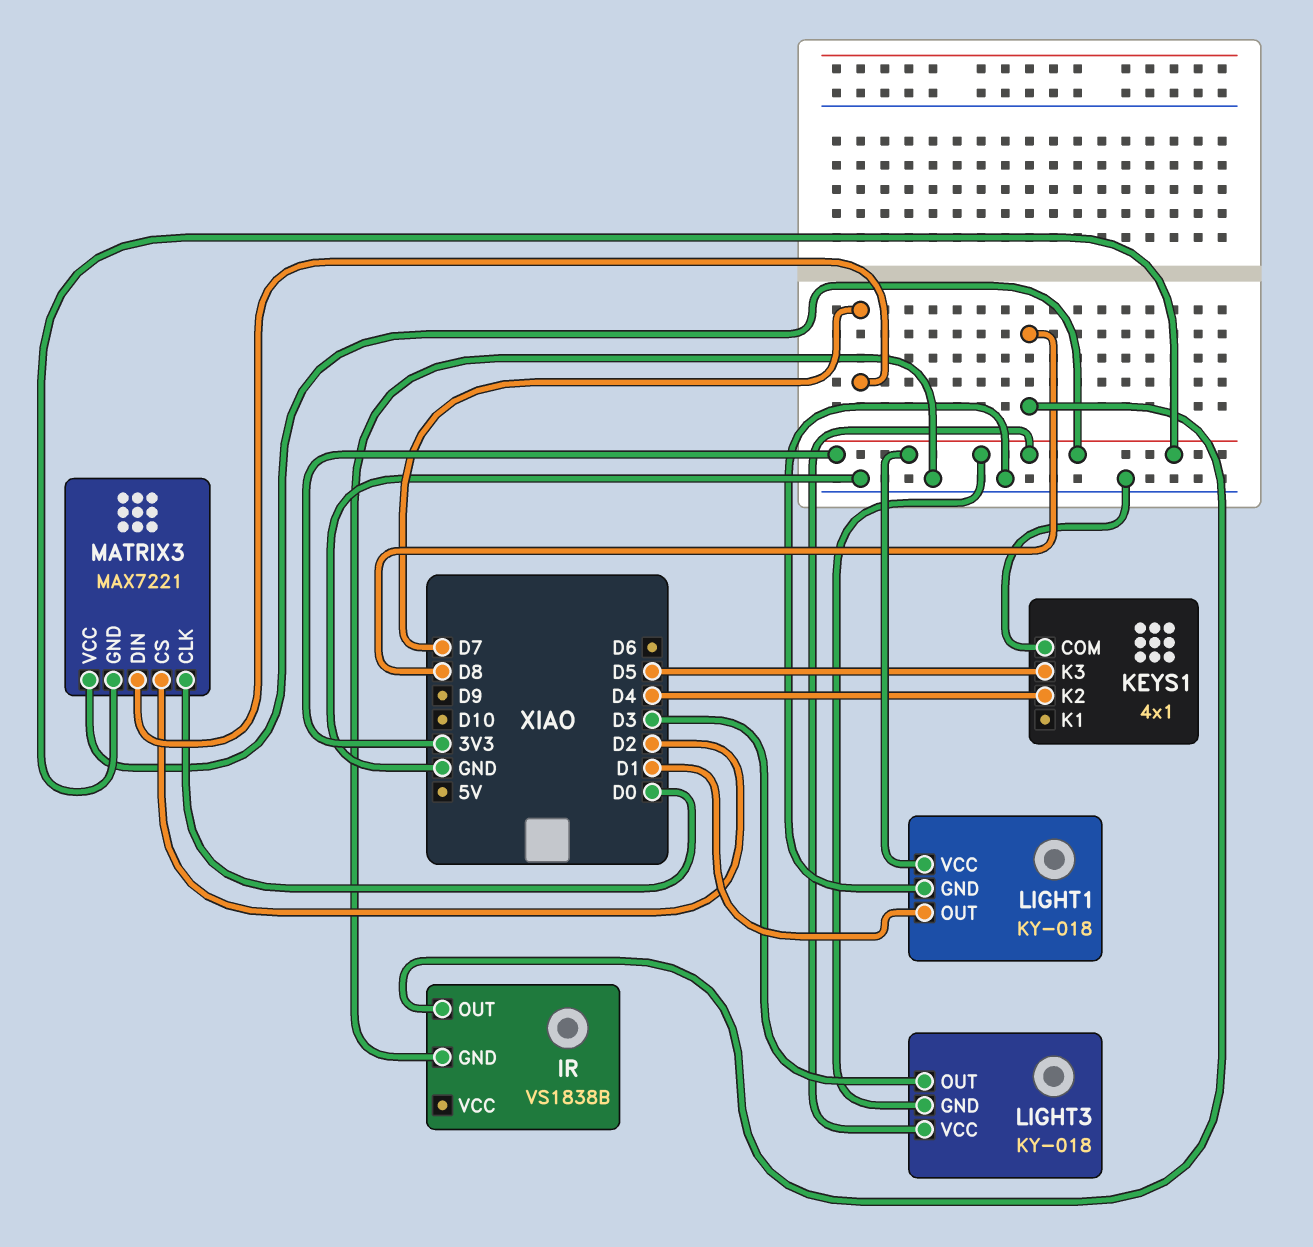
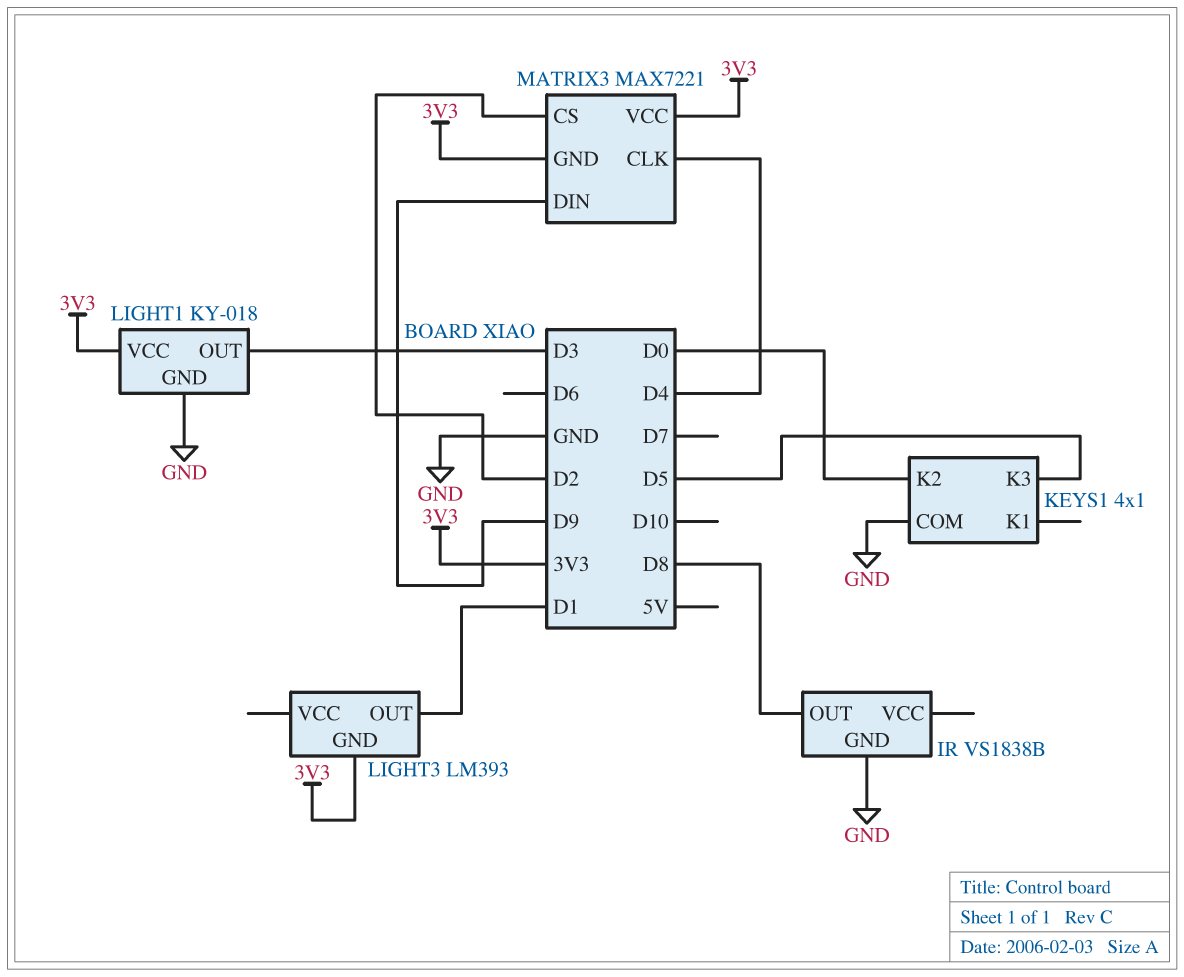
KEYS1 pin K2: D4 -> D0
LIGHT1 pin OUT: D1 -> D3
LIGHT3: KY-018 -> LM393
LIGHT3 pin OUT: D3 -> D1
LIGHT3 pin VCC: 3V3 -> none
MATRIX3 pin CLK: D0 -> D4
MATRIX3 pin DIN: D7 -> D9

